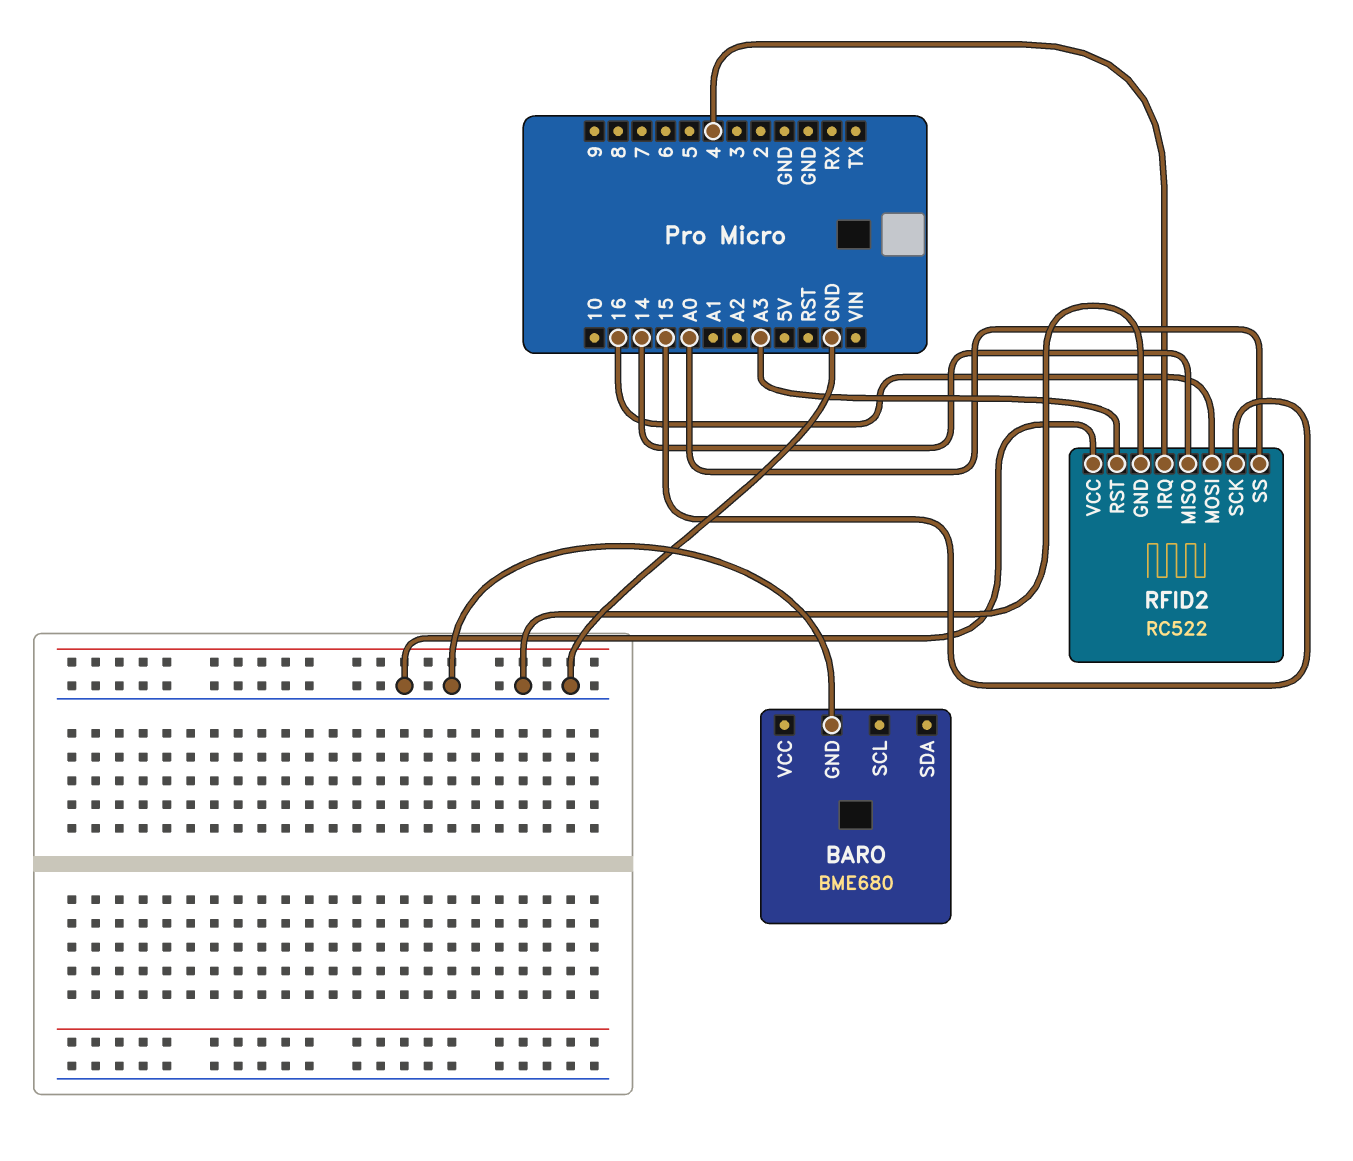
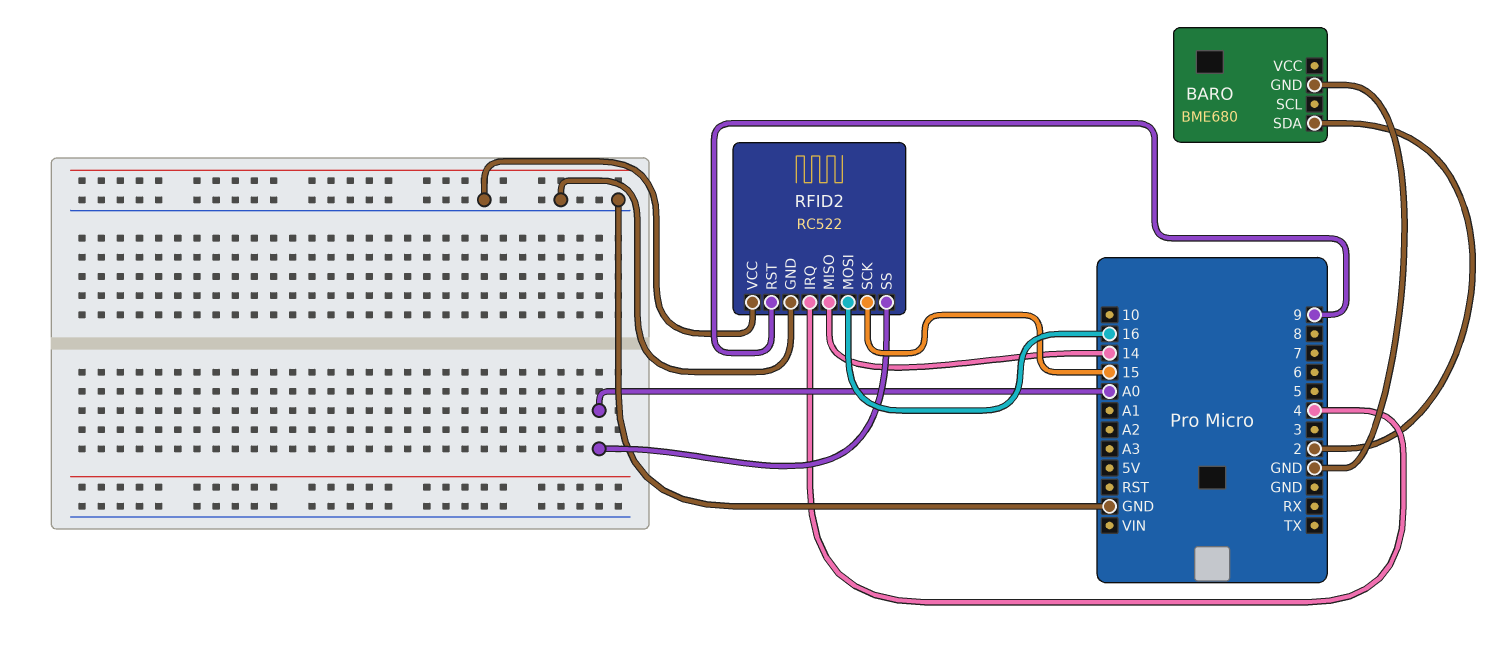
BARO pin SDA: none -> 2
RFID2 pin RST: A3 -> 9

